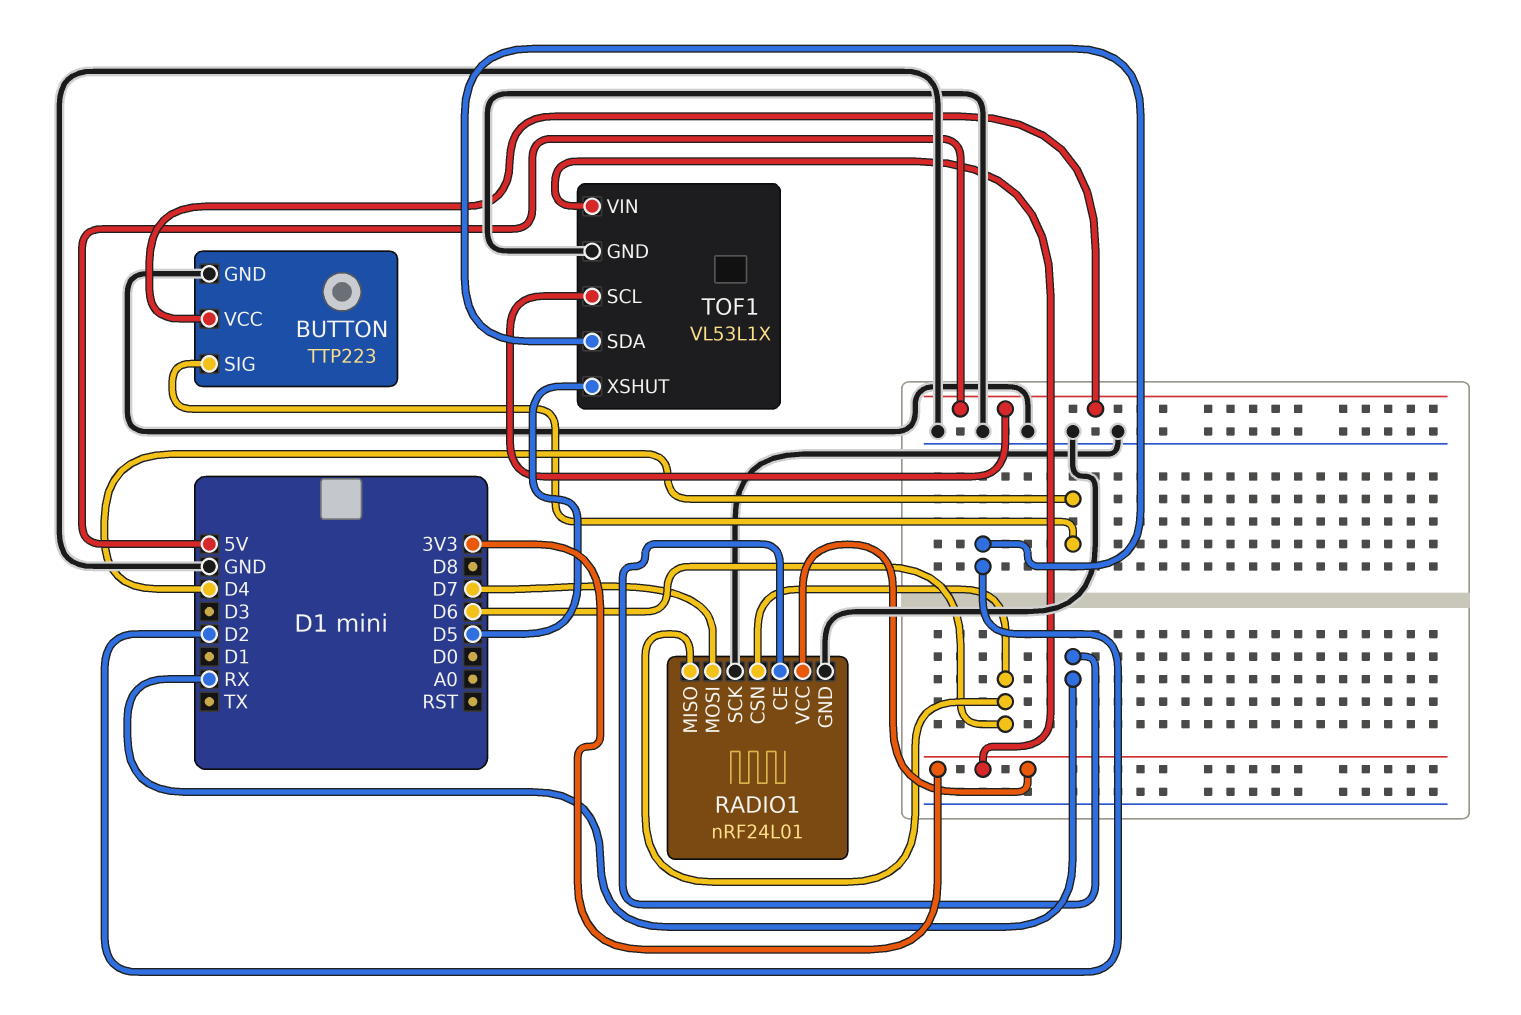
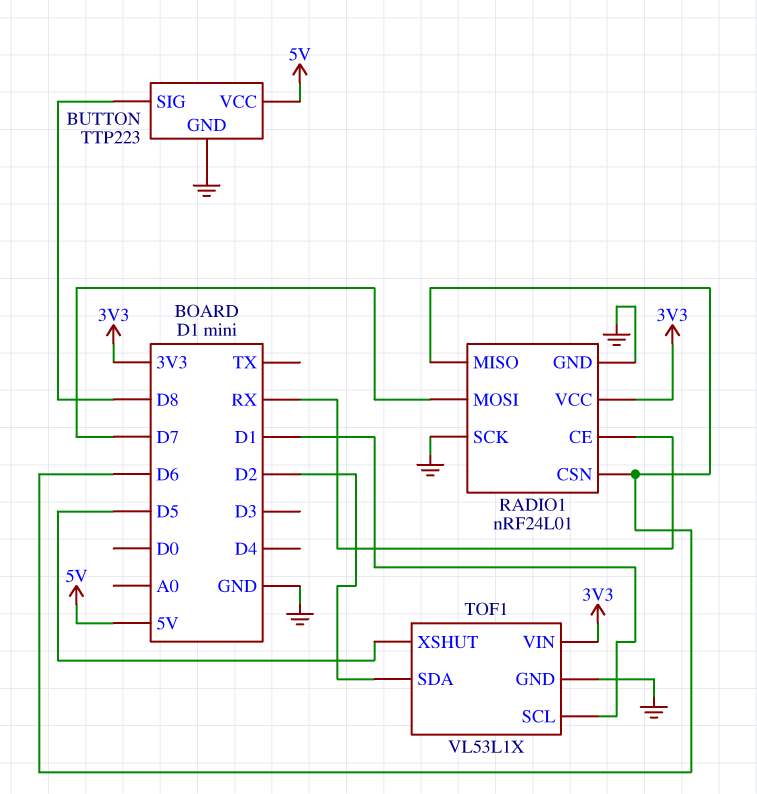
BUTTON pin SIG: D4 -> D8
TOF1 pin SCL: 5V -> D1

